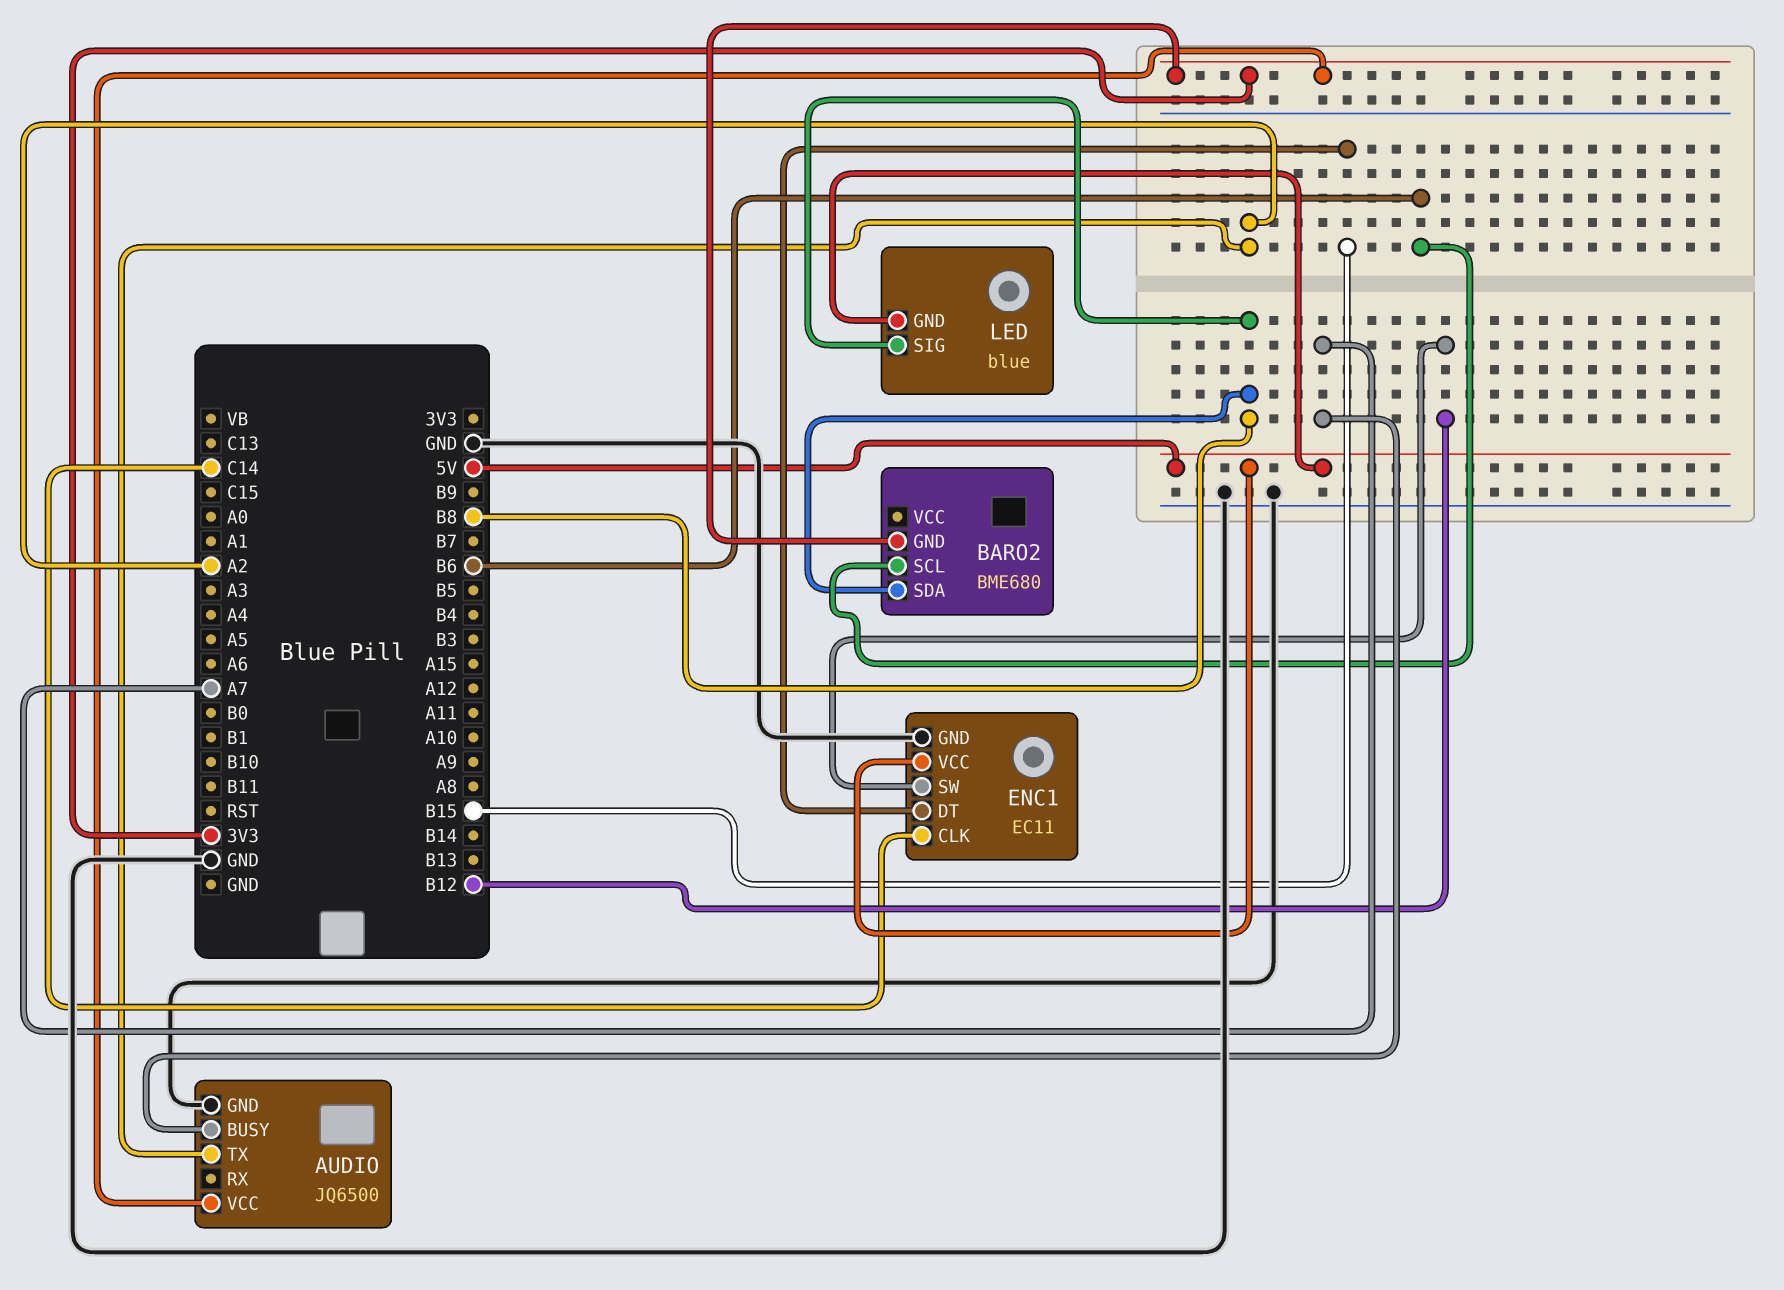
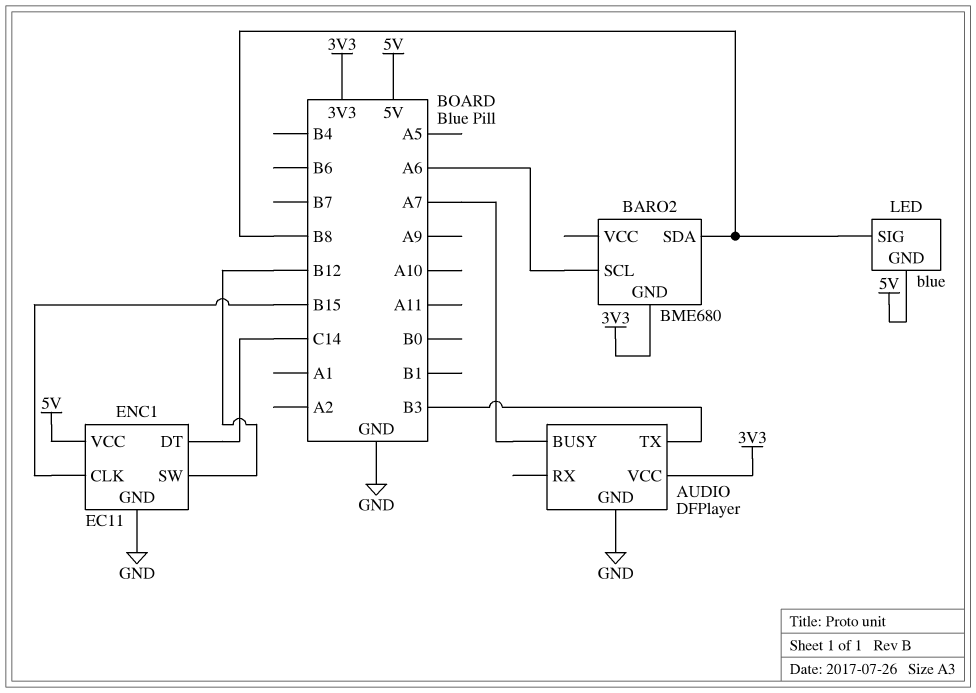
AUDIO: JQ6500 -> DFPlayer
AUDIO pin TX: A2 -> B3
BARO2 pin SCL: B6 -> A6
ENC1 pin CLK: C14 -> B15
ENC1 pin DT: B15 -> C14

